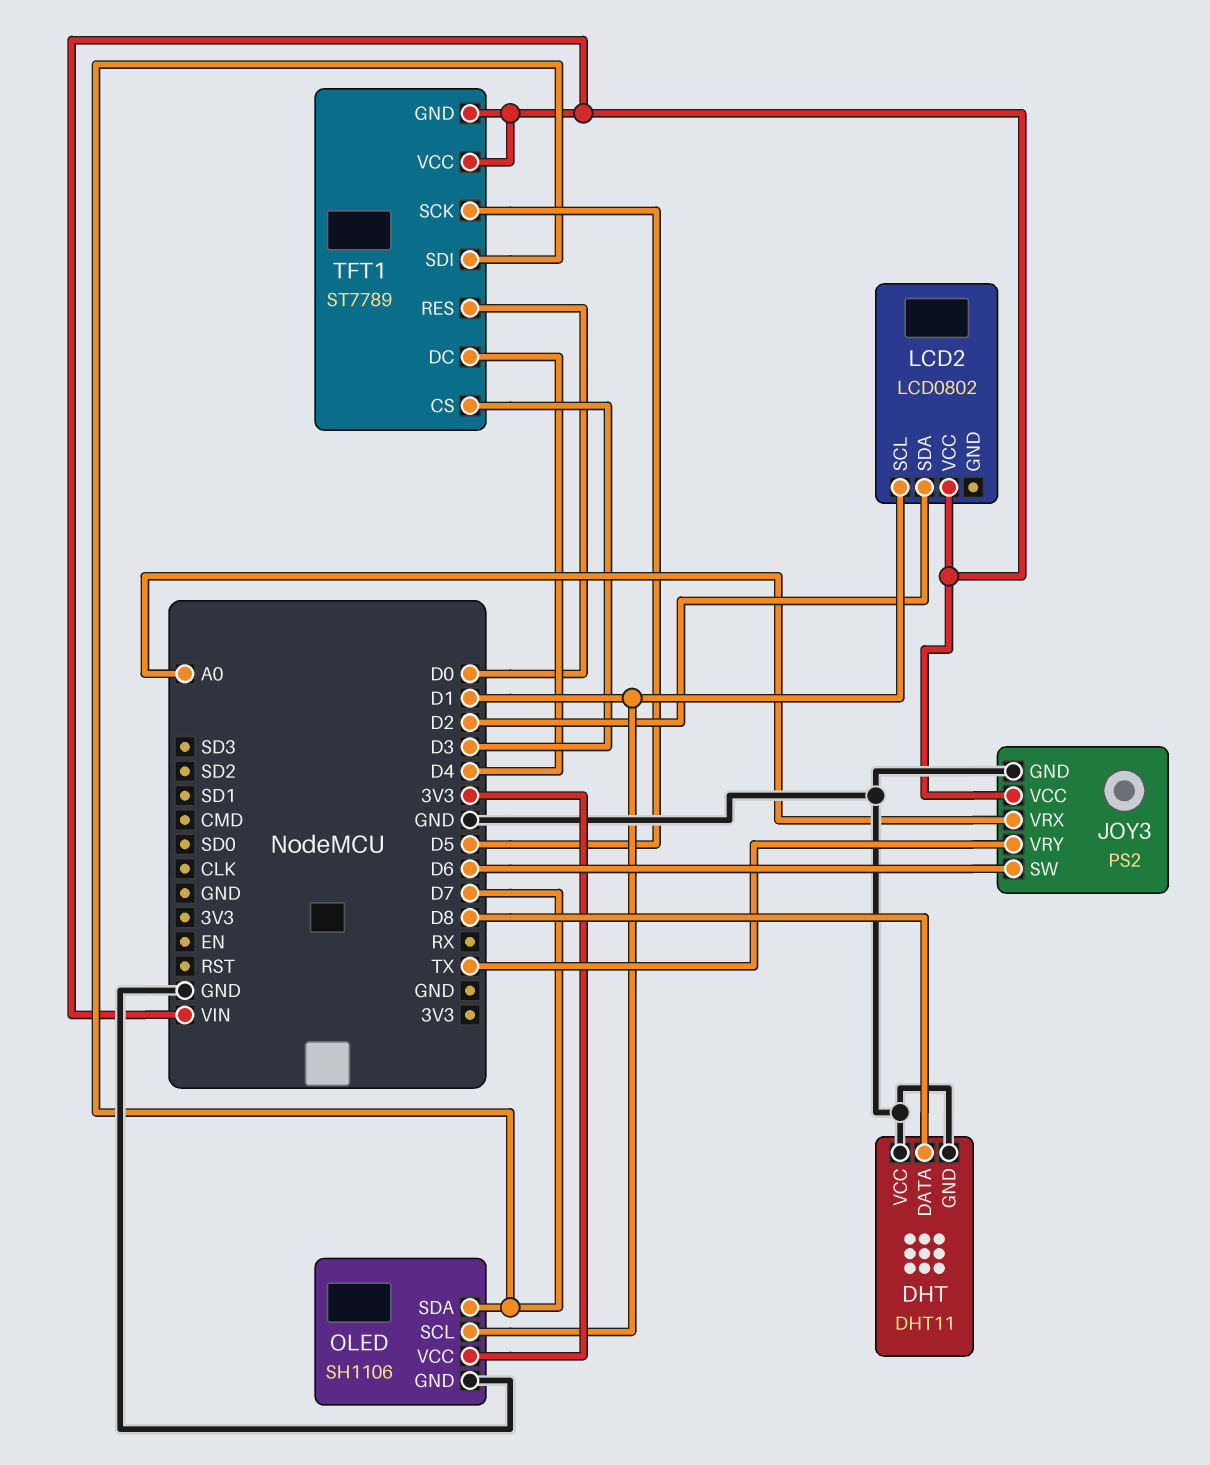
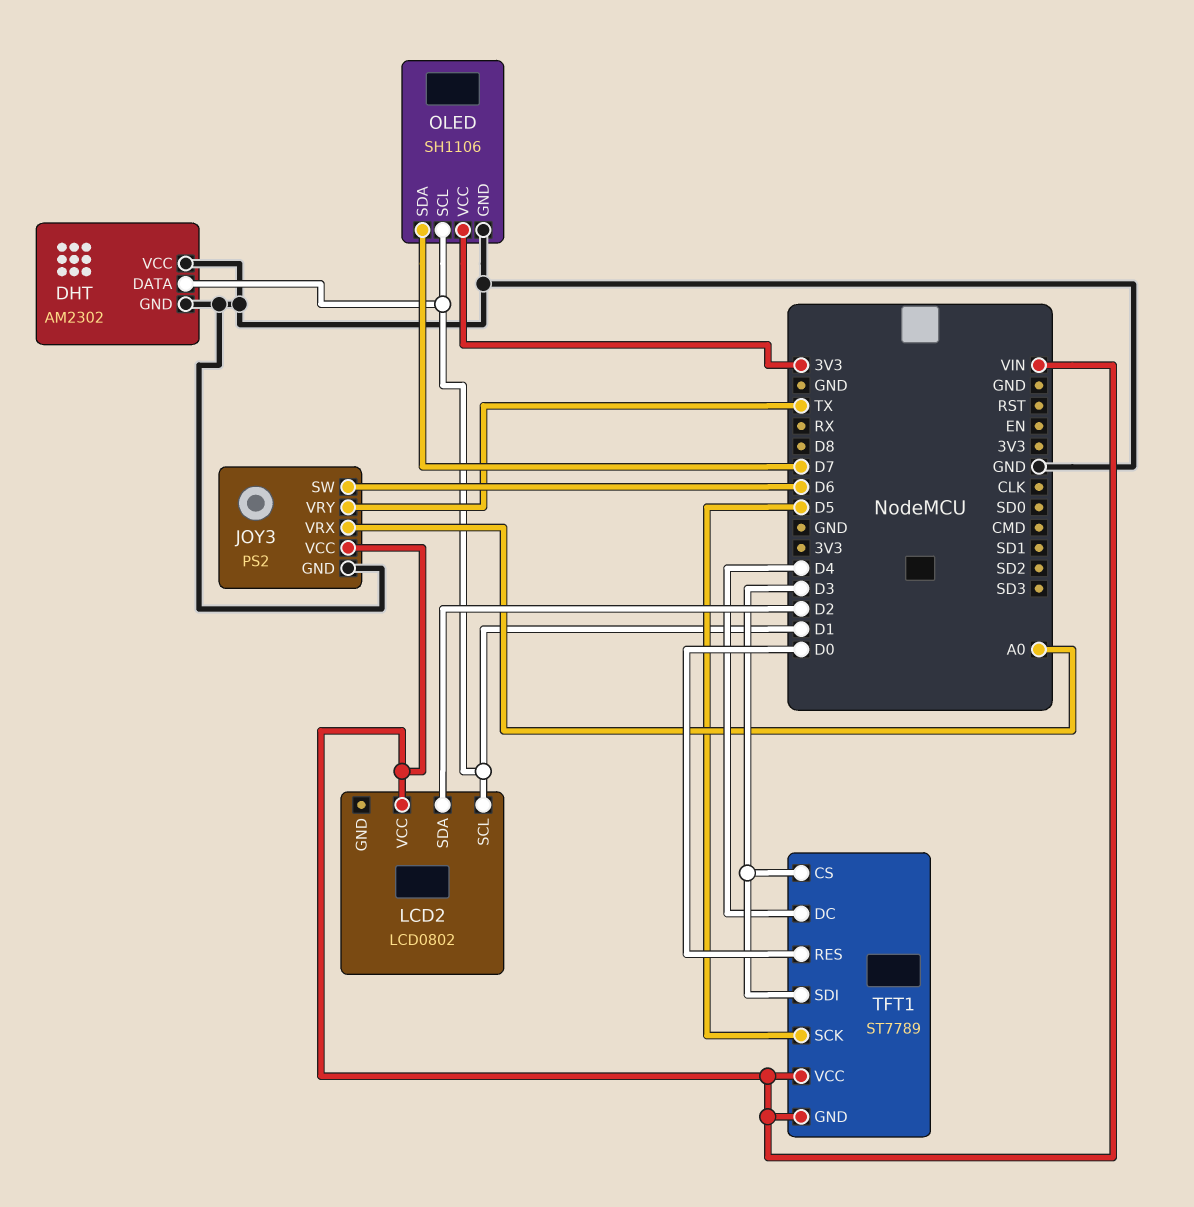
DHT: DHT11 -> AM2302
DHT pin DATA: D8 -> D1
TFT1 pin SDI: D7 -> D3

